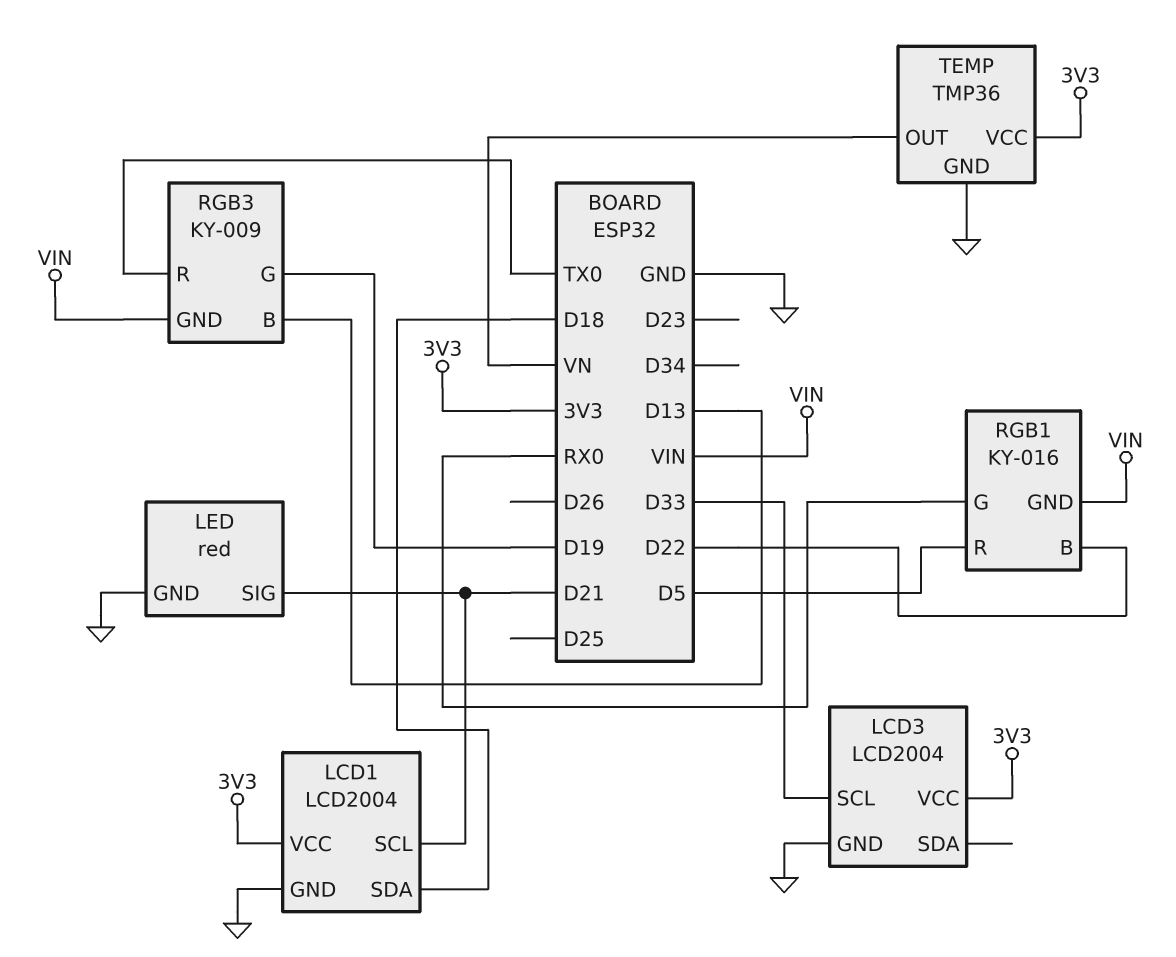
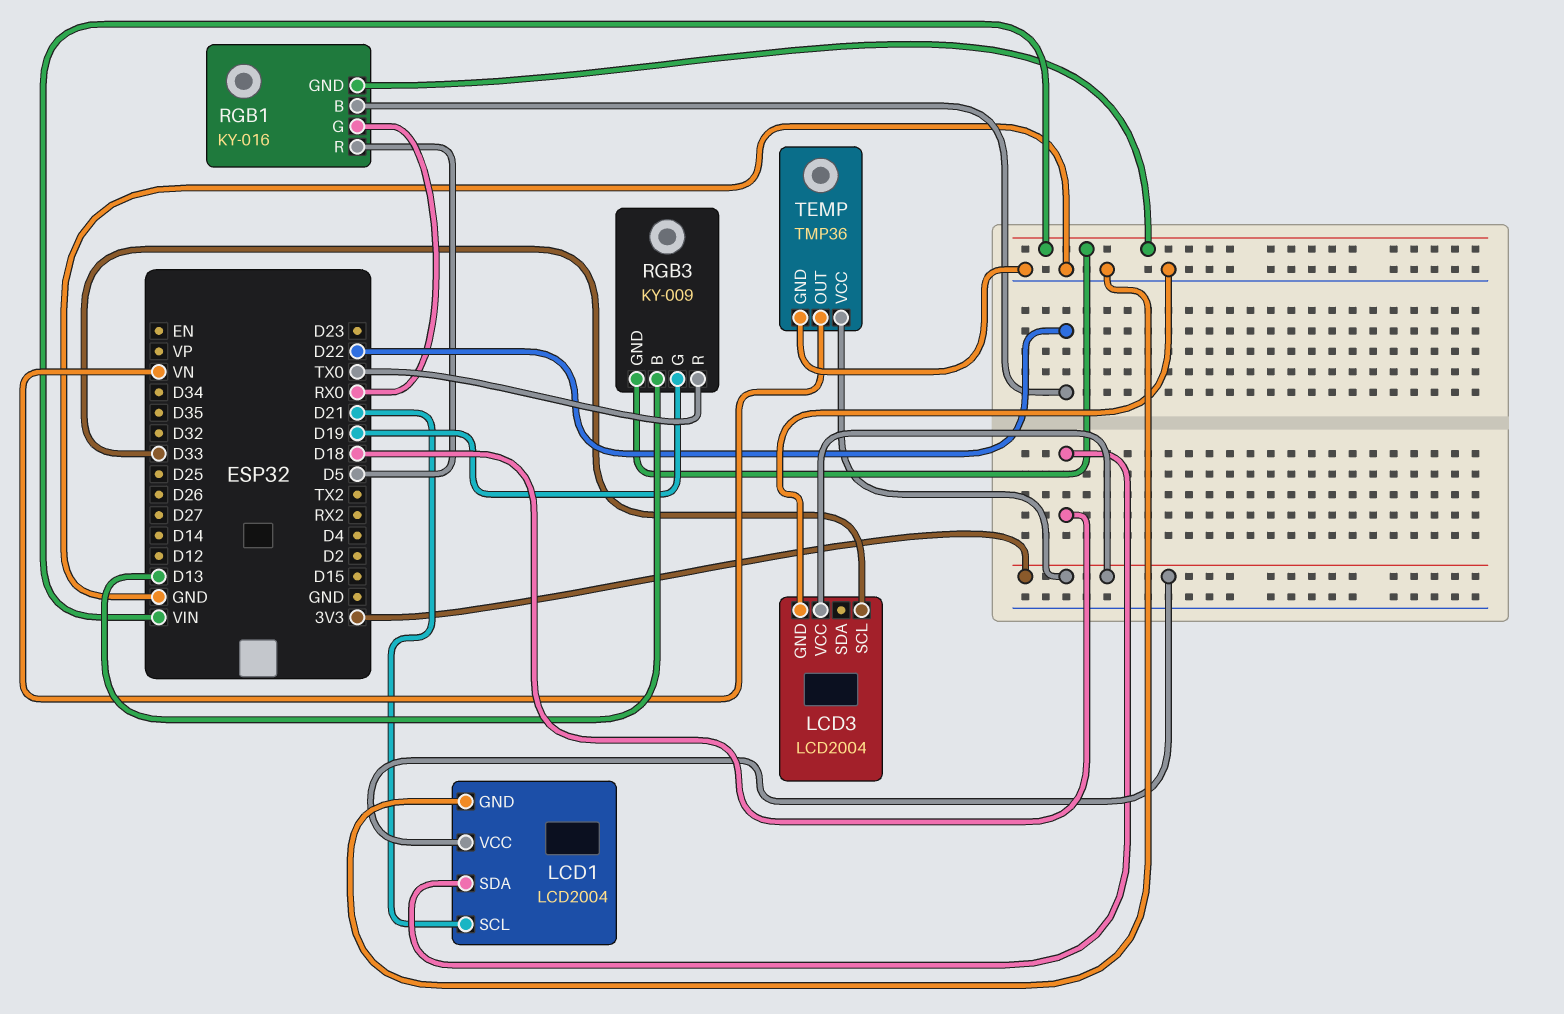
LED: red -> none
LED pin GND: GND -> none
LED pin SIG: D21 -> none

